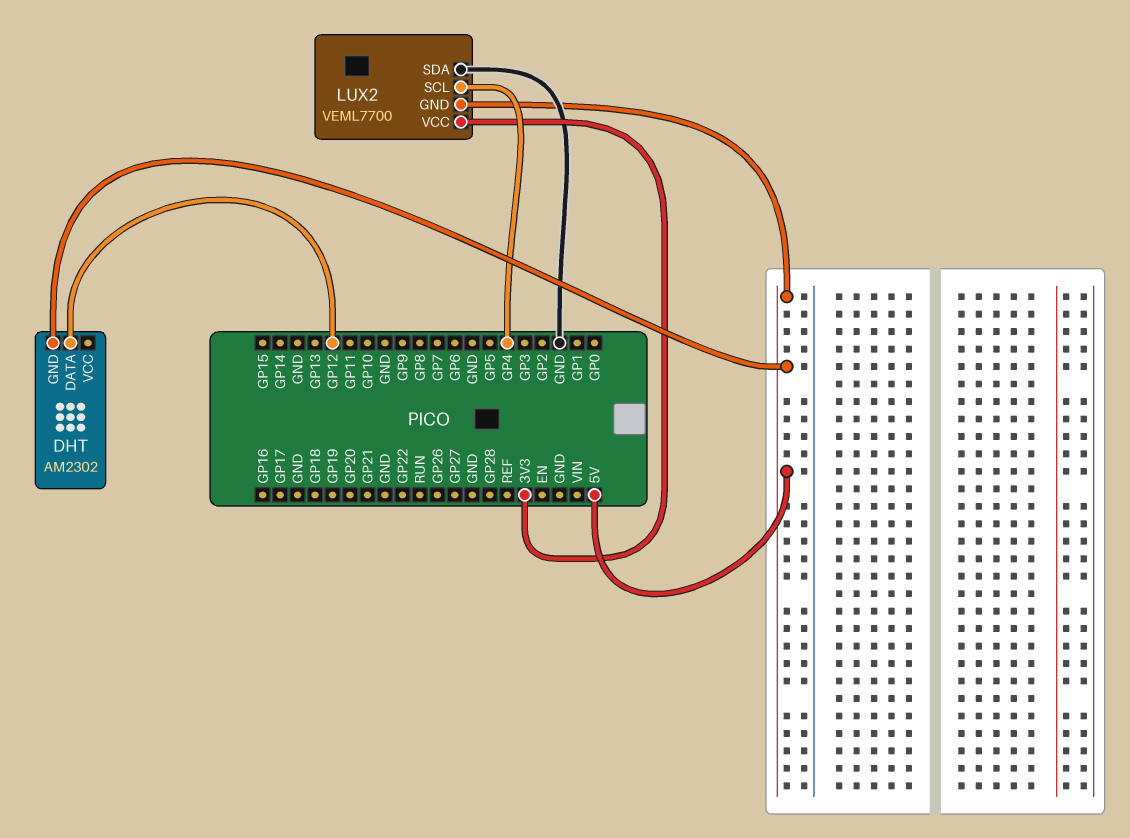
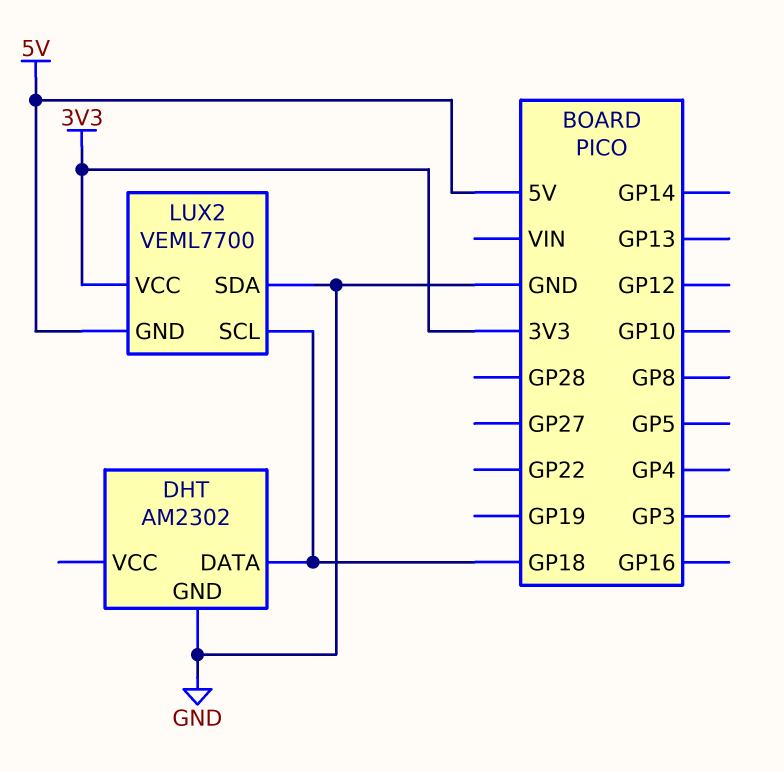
DHT pin DATA: GP12 -> GP18
DHT pin GND: 5V -> GND
LUX2 pin SCL: GP4 -> GP18

